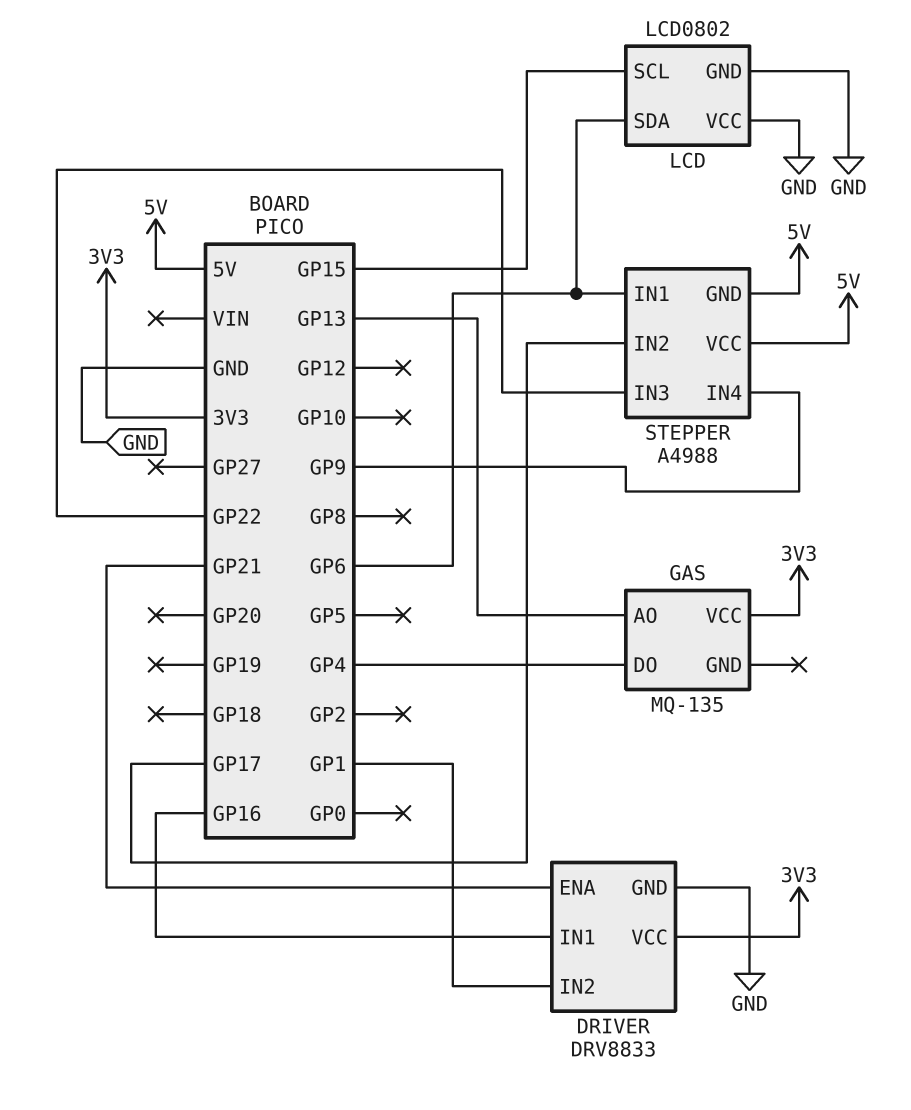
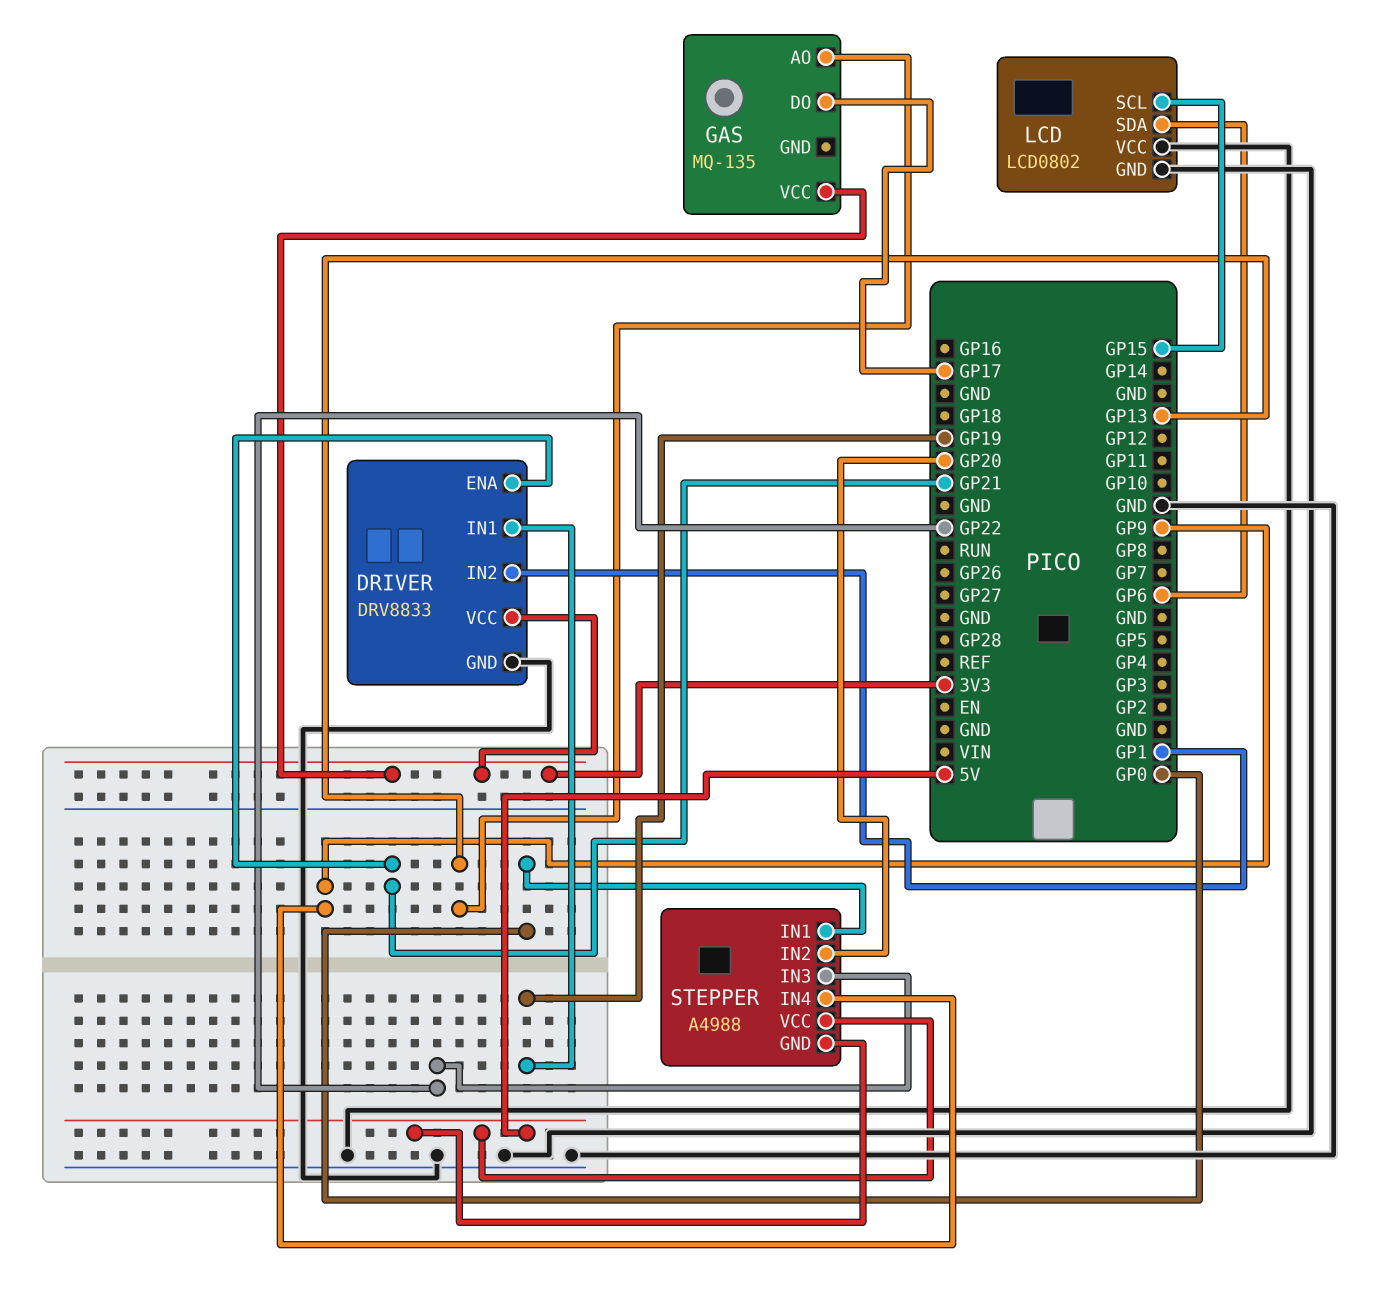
DRIVER pin IN1: GP16 -> GP19
GAS pin DO: GP4 -> GP17
STEPPER pin IN1: GP6 -> GP0
STEPPER pin IN2: GP17 -> GP20

